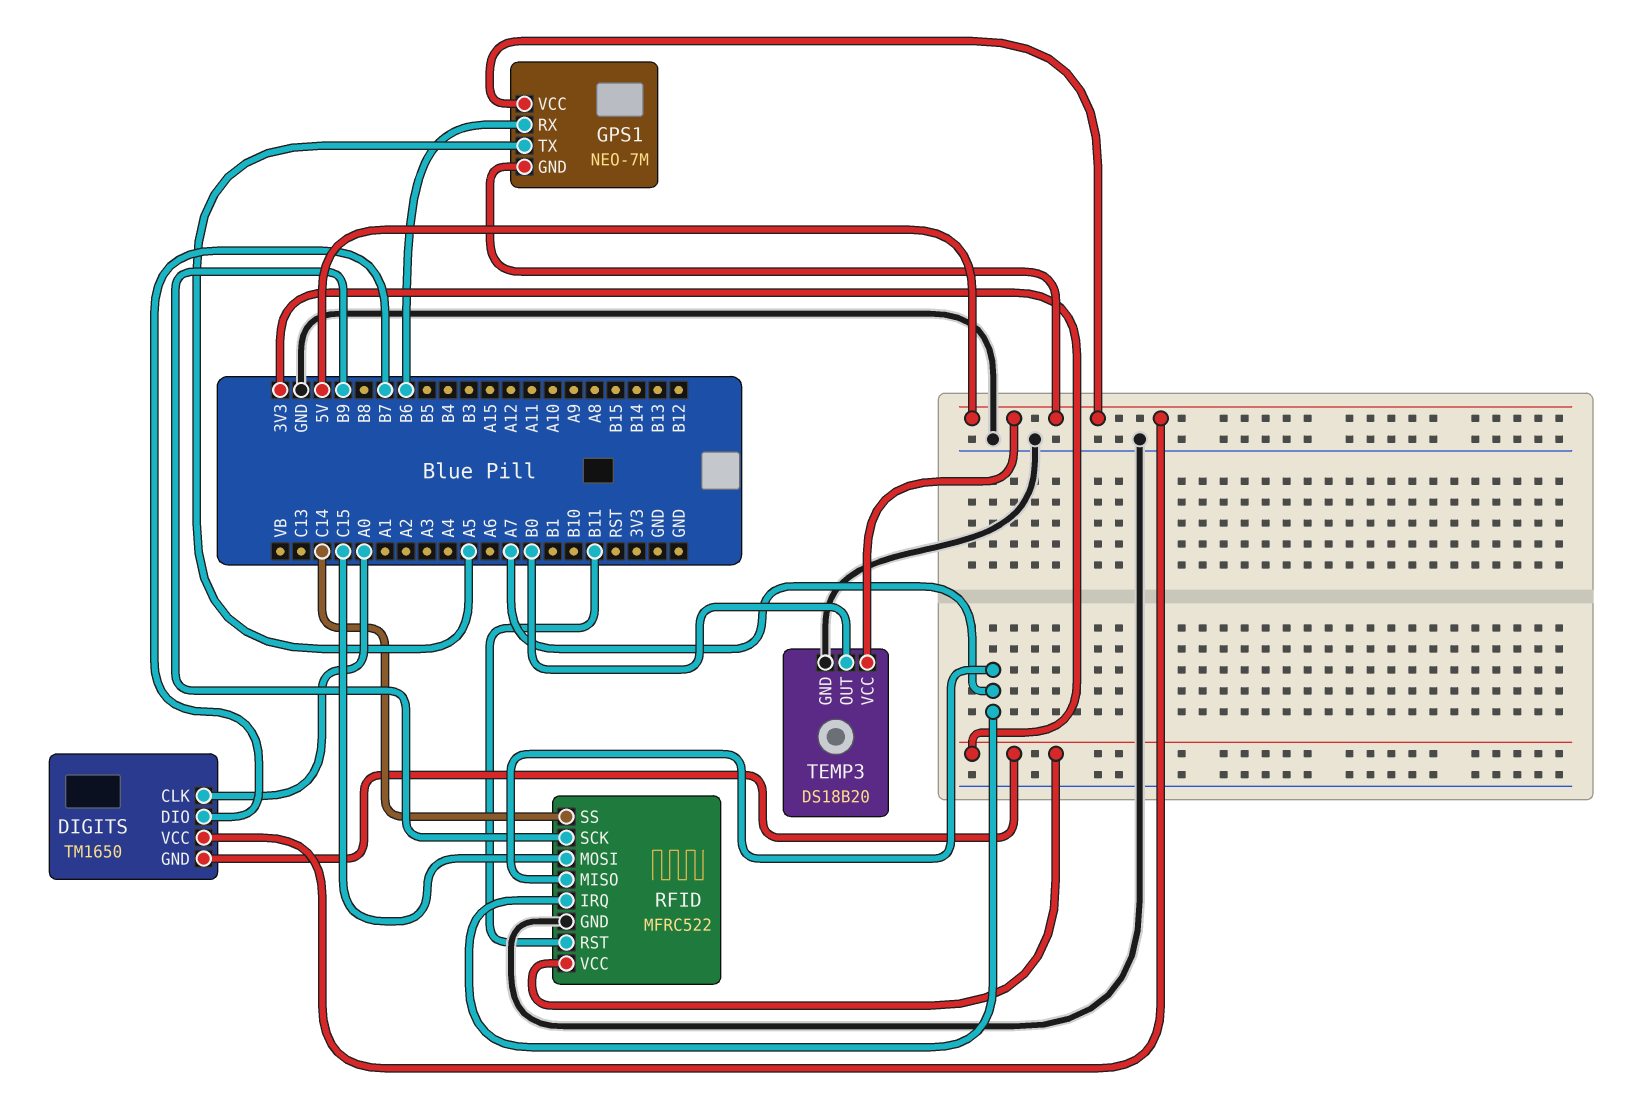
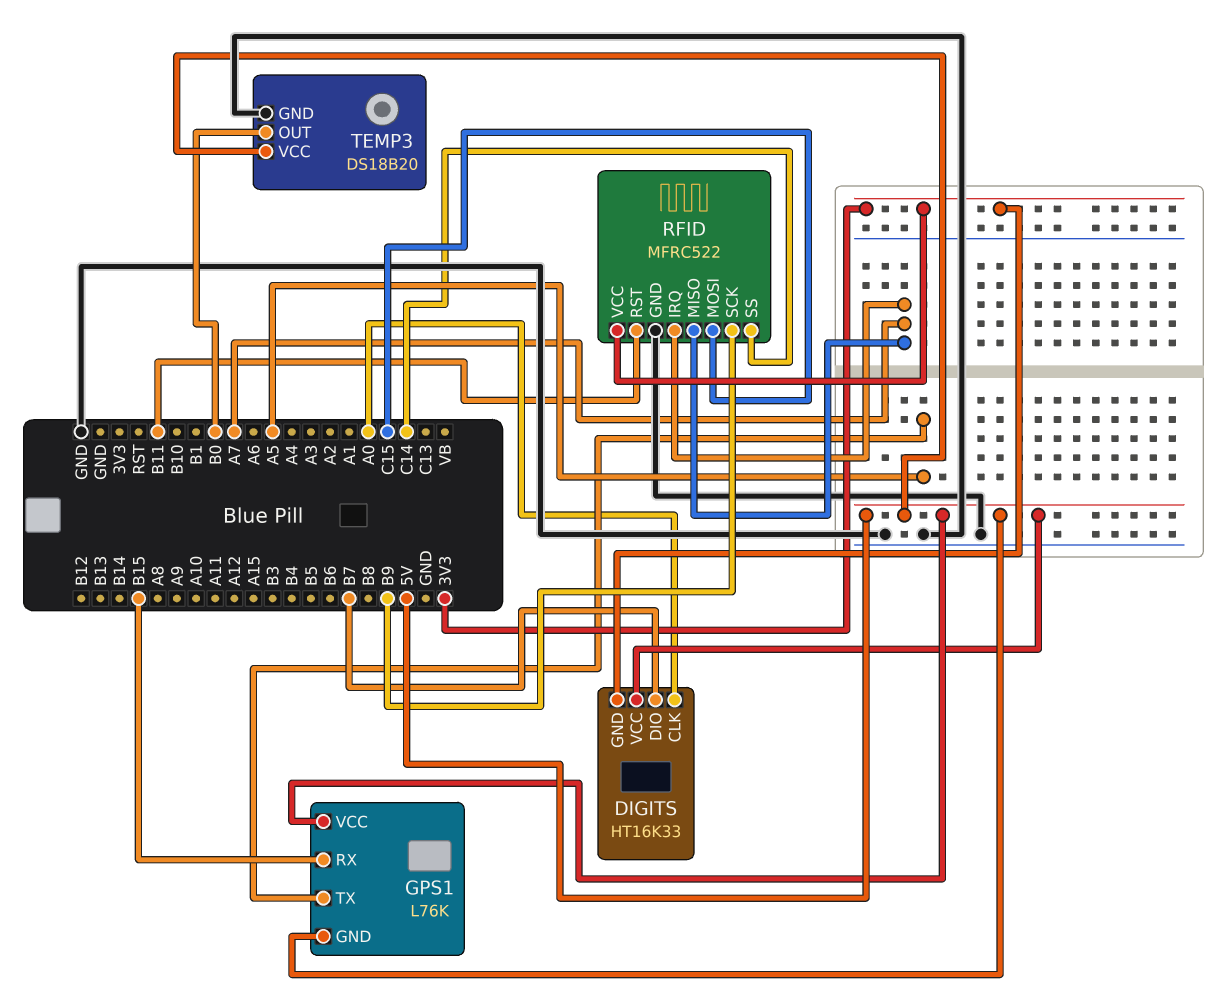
DIGITS: TM1650 -> HT16K33
GPS1: NEO-7M -> L76K
GPS1 pin RX: B6 -> B15

